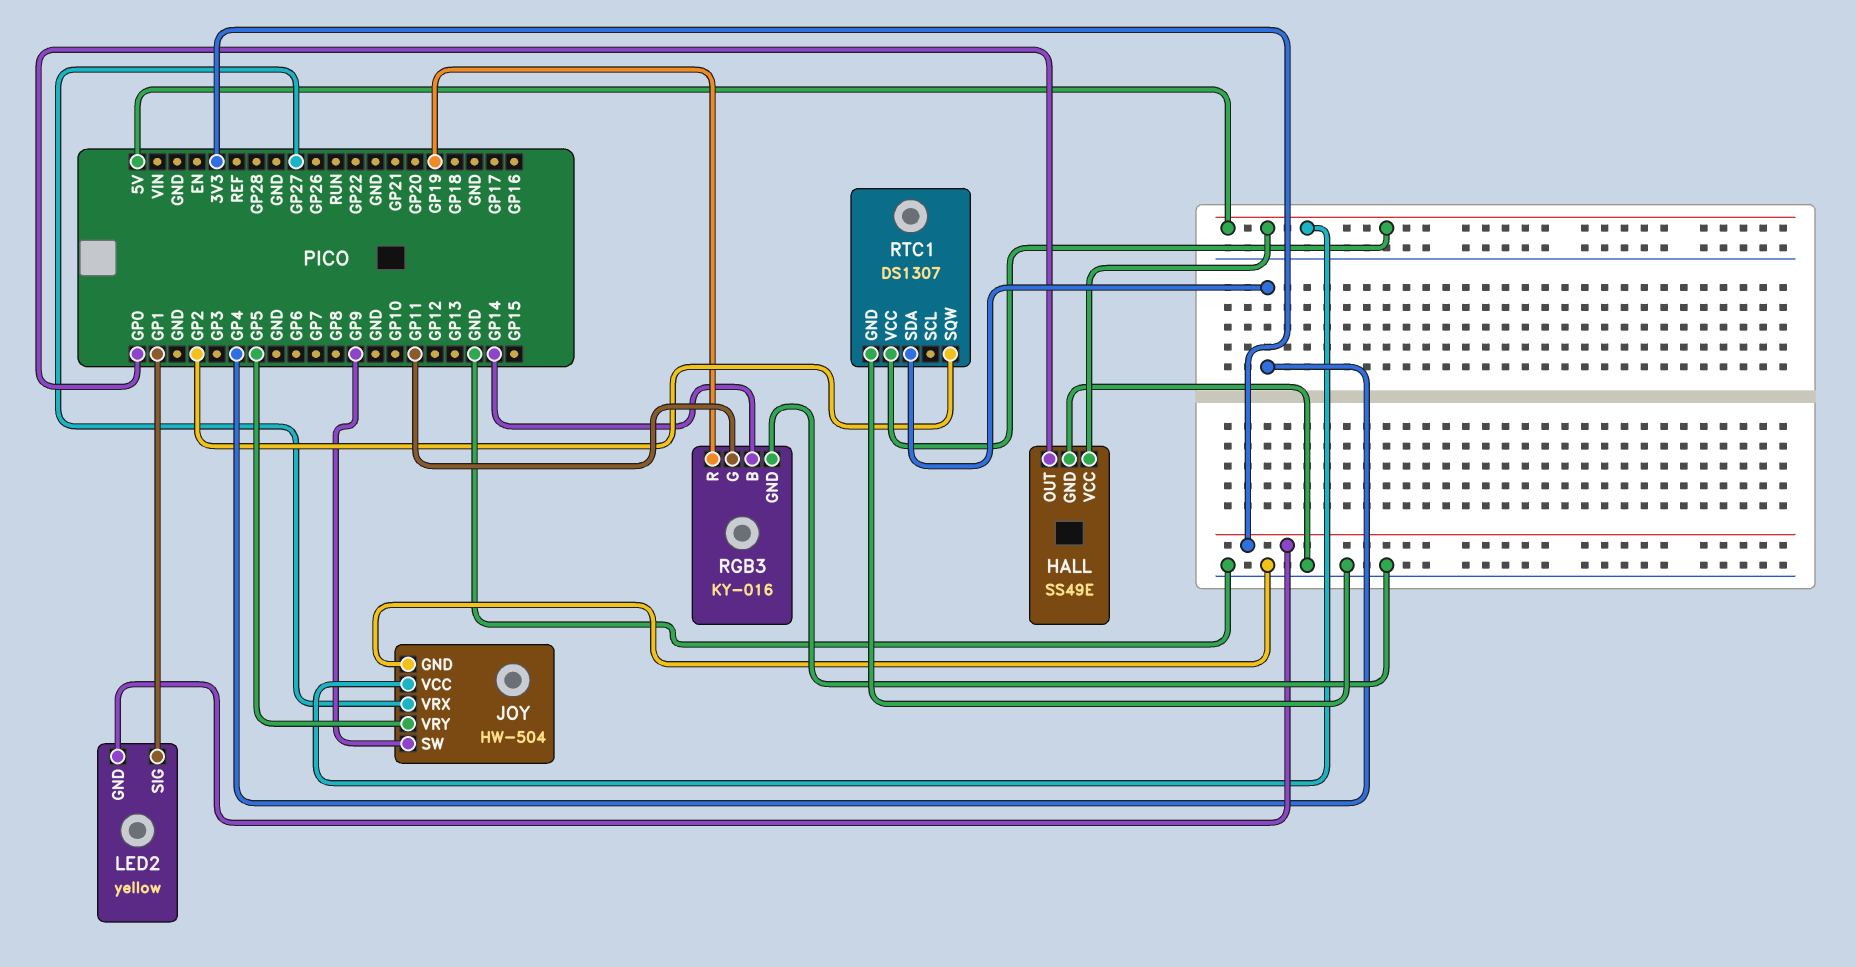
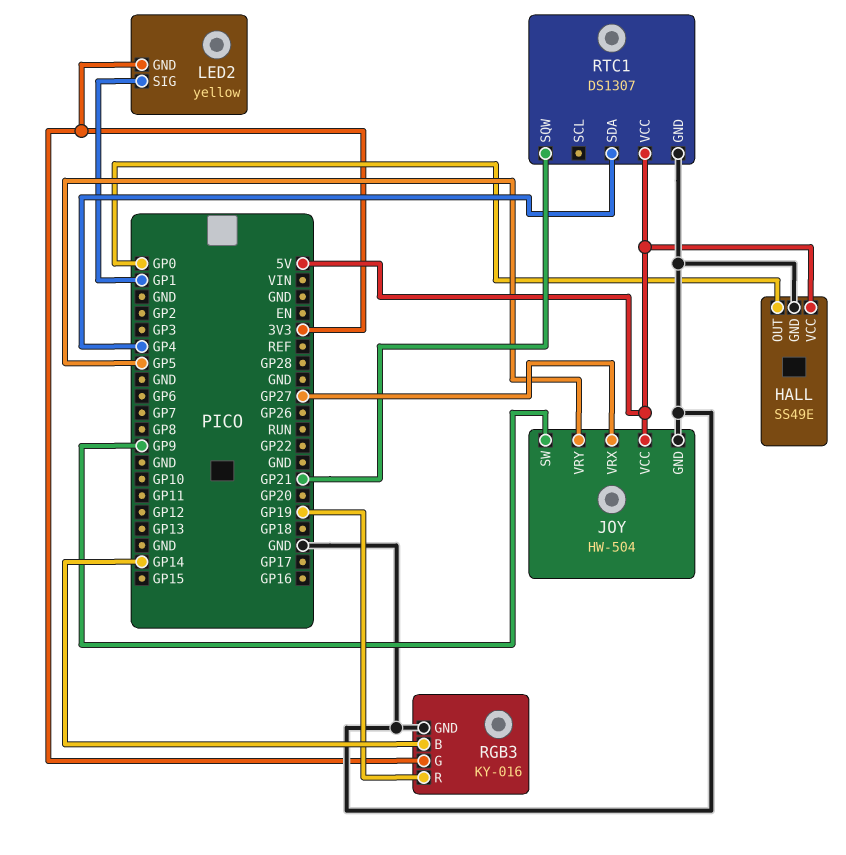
RGB3 pin G: GP11 -> 3V3
RTC1 pin SQW: GP2 -> GP21

